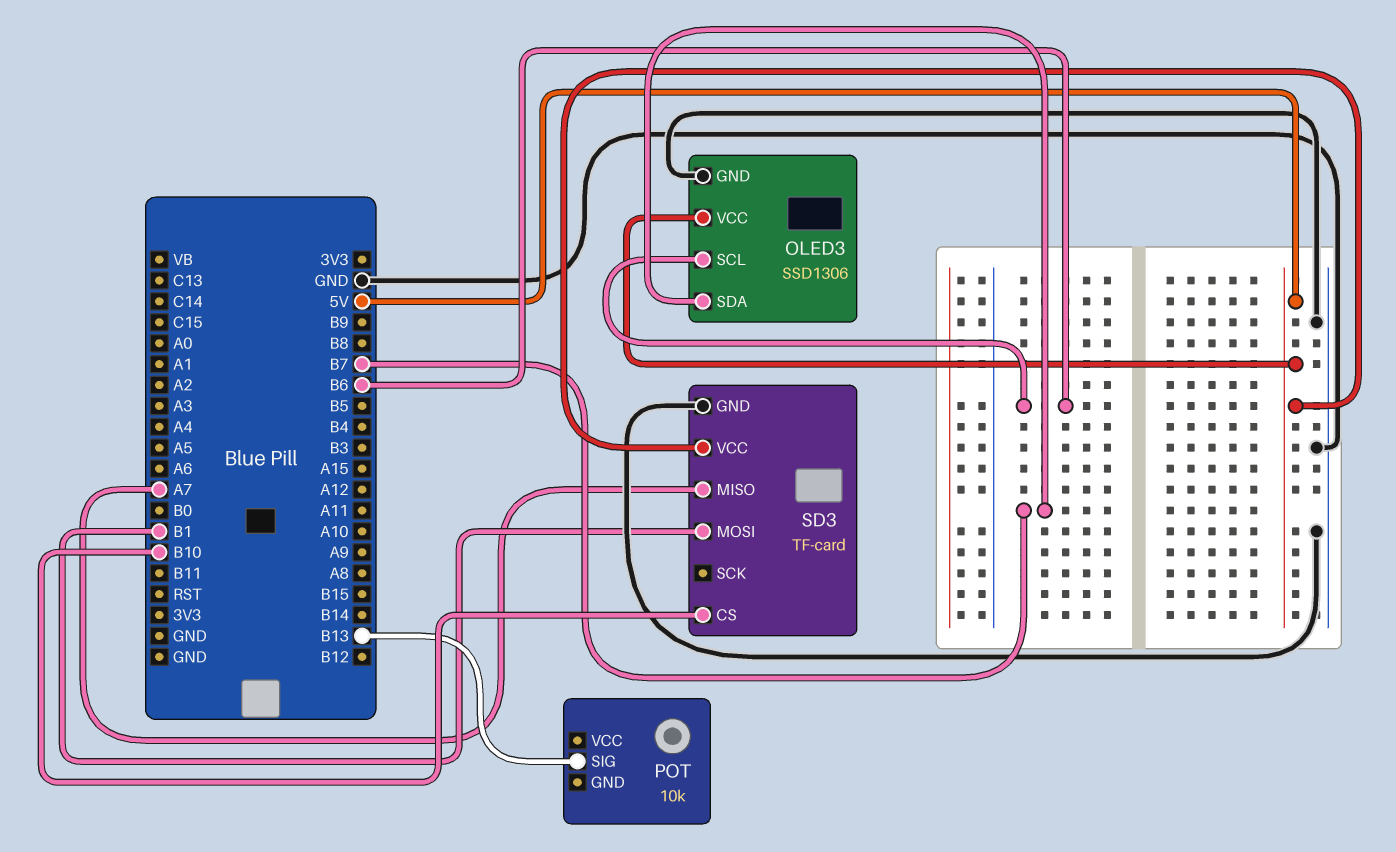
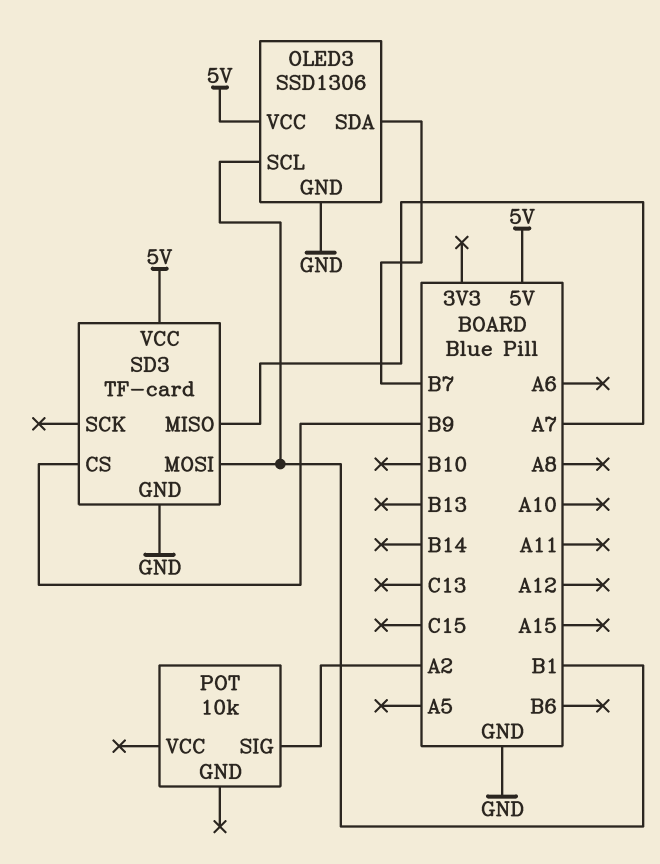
OLED3 pin SCL: B6 -> B1
POT pin SIG: B13 -> A2
SD3 pin CS: B10 -> B9

